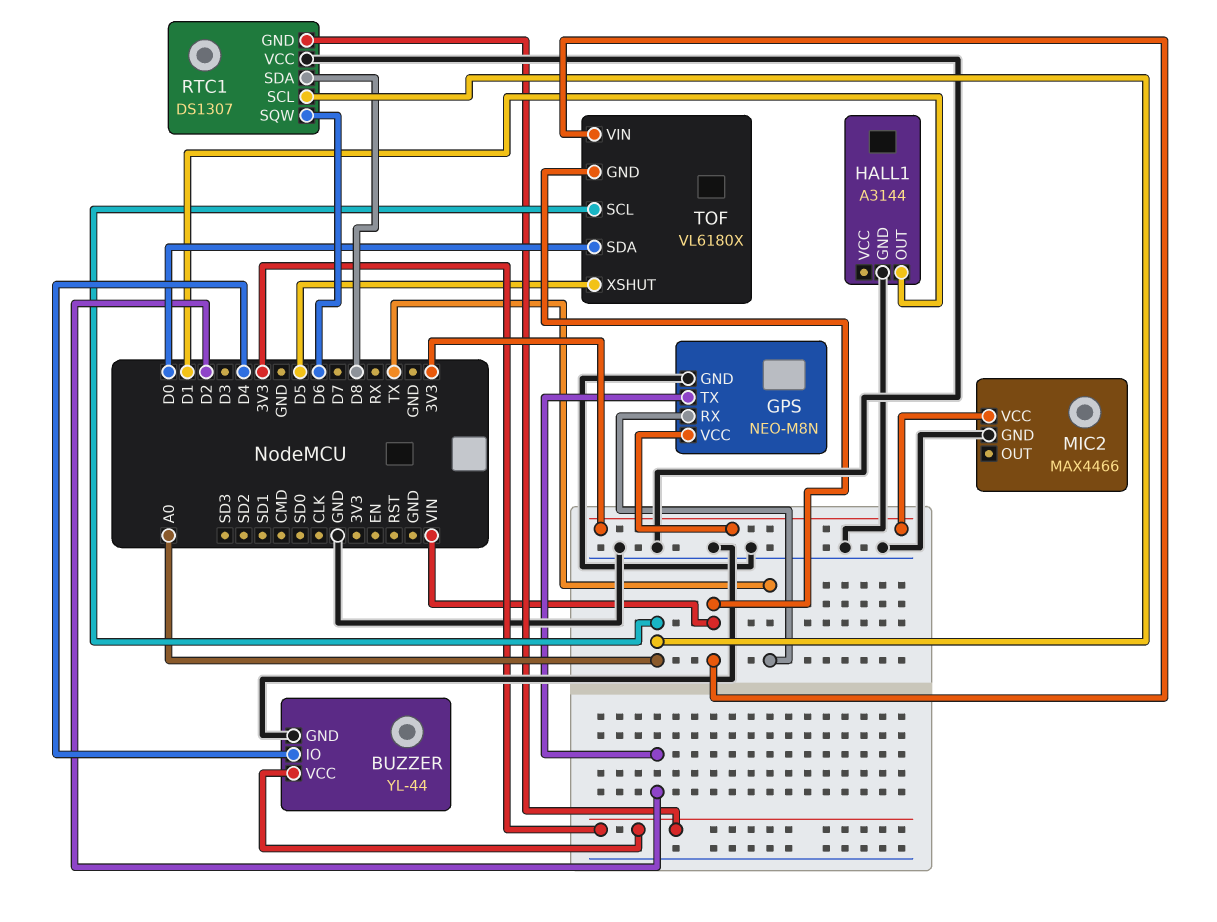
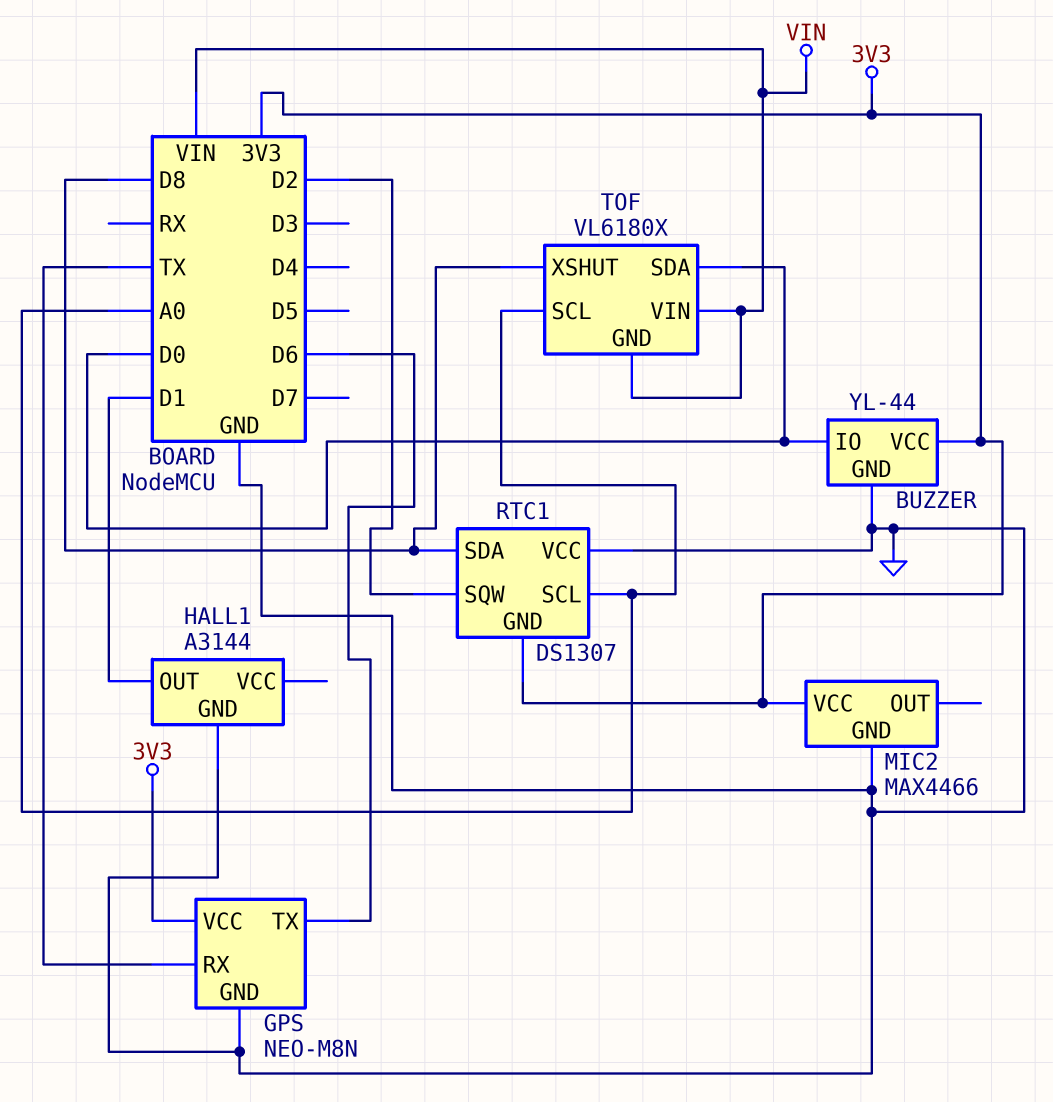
BUZZER pin IO: D4 -> D0
GPS pin TX: D2 -> D6
RTC1 pin SQW: D6 -> D2
TOF pin XSHUT: D5 -> D8

